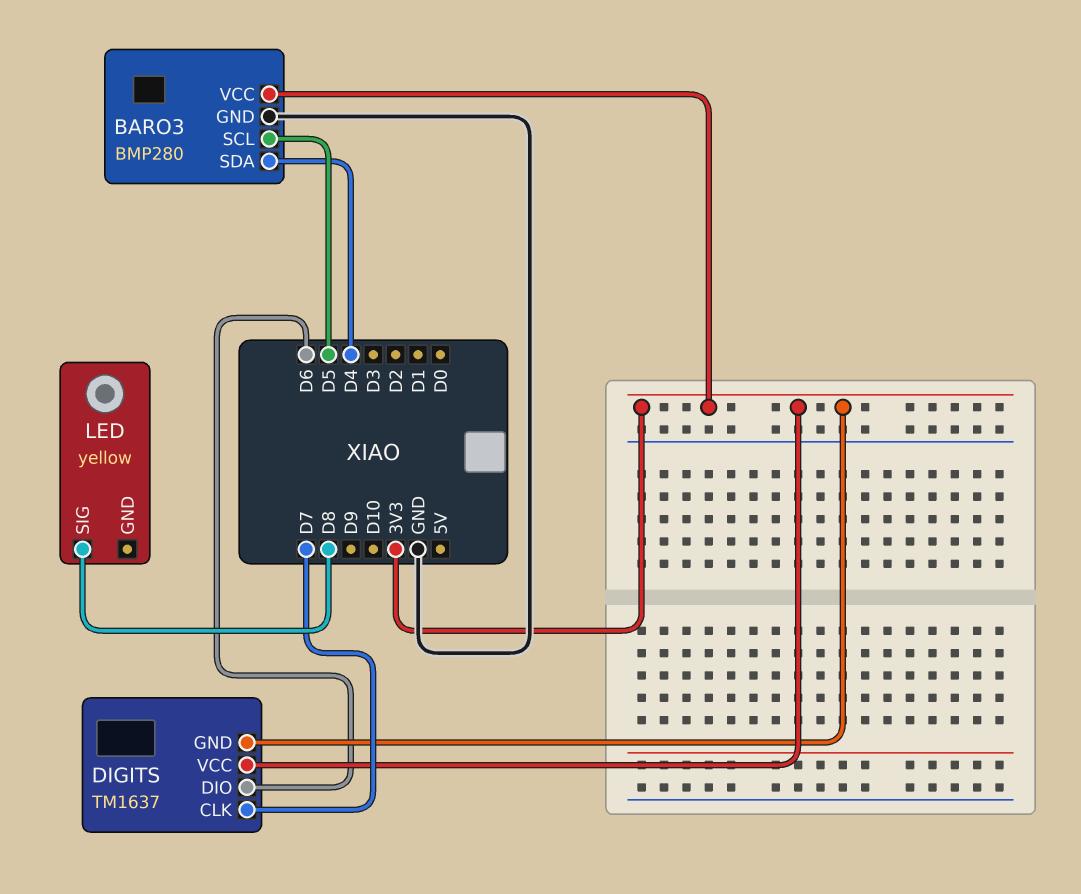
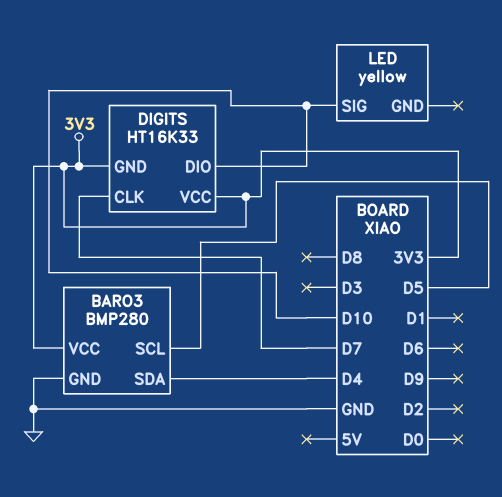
DIGITS: TM1637 -> HT16K33
DIGITS pin DIO: D6 -> D10
LED pin SIG: D8 -> D10

